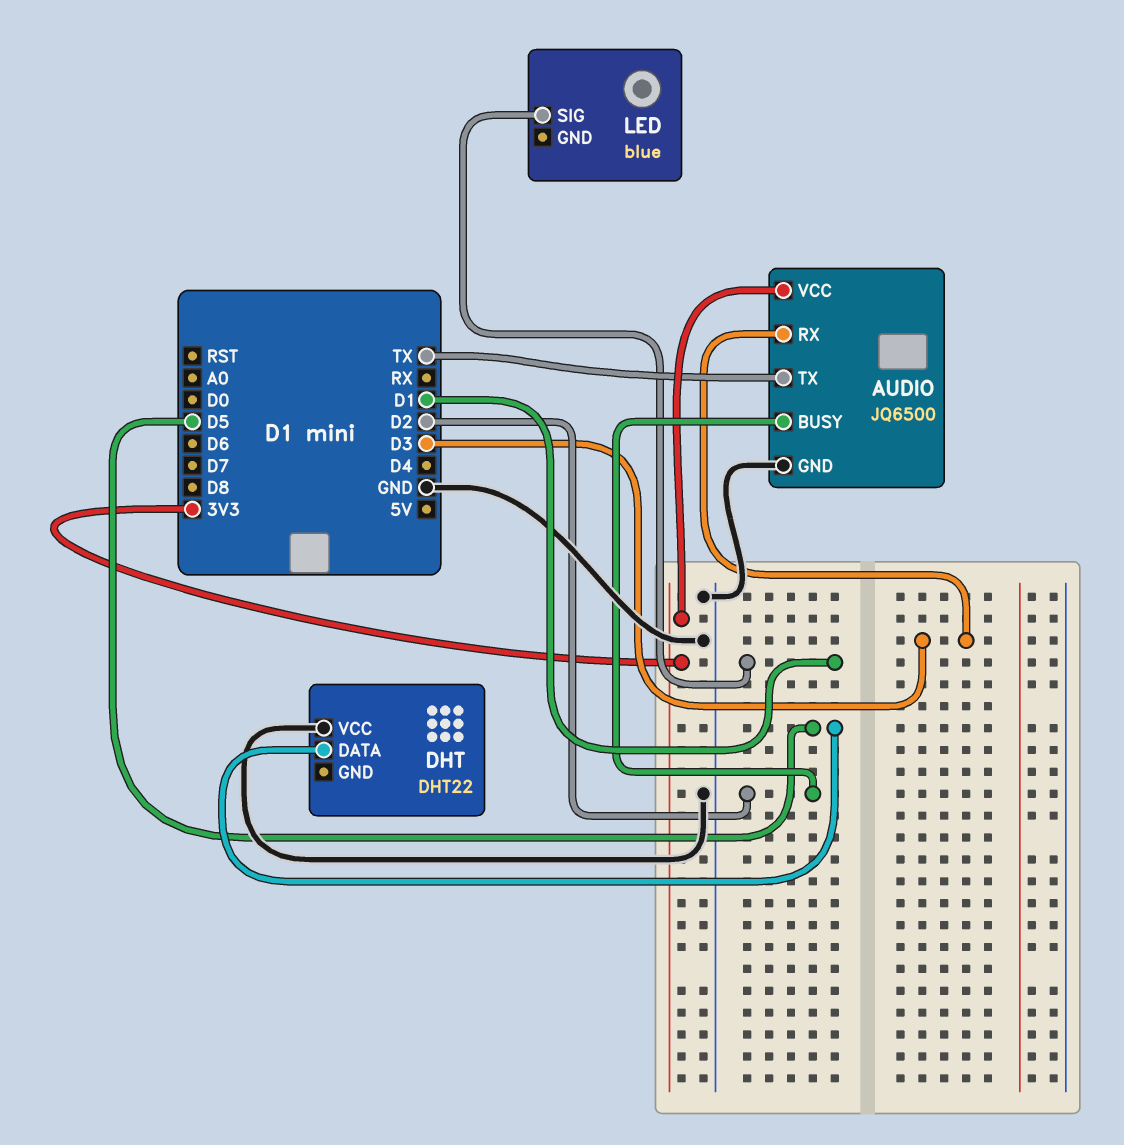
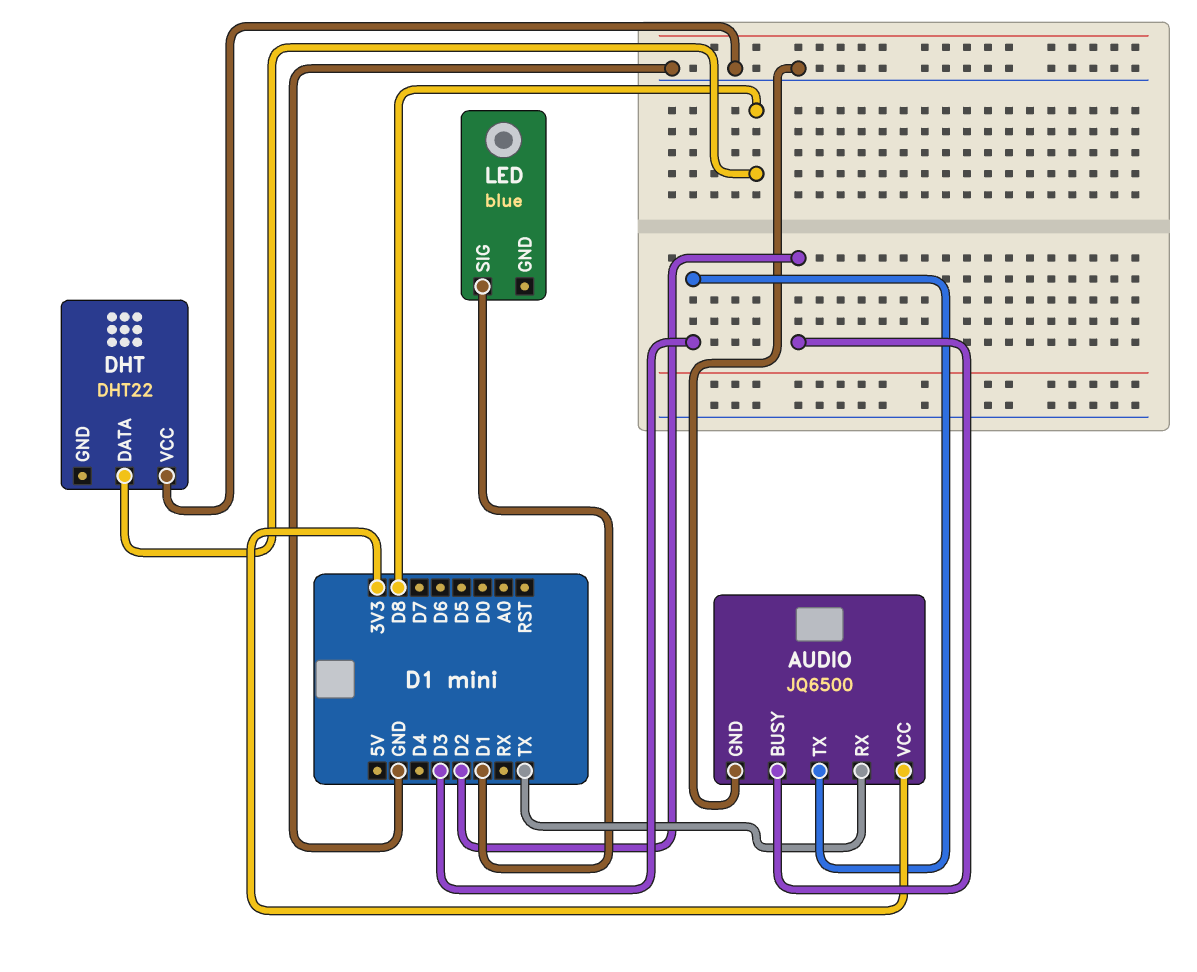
AUDIO pin RX: D3 -> TX
AUDIO pin TX: TX -> D3
DHT pin DATA: D5 -> D8

